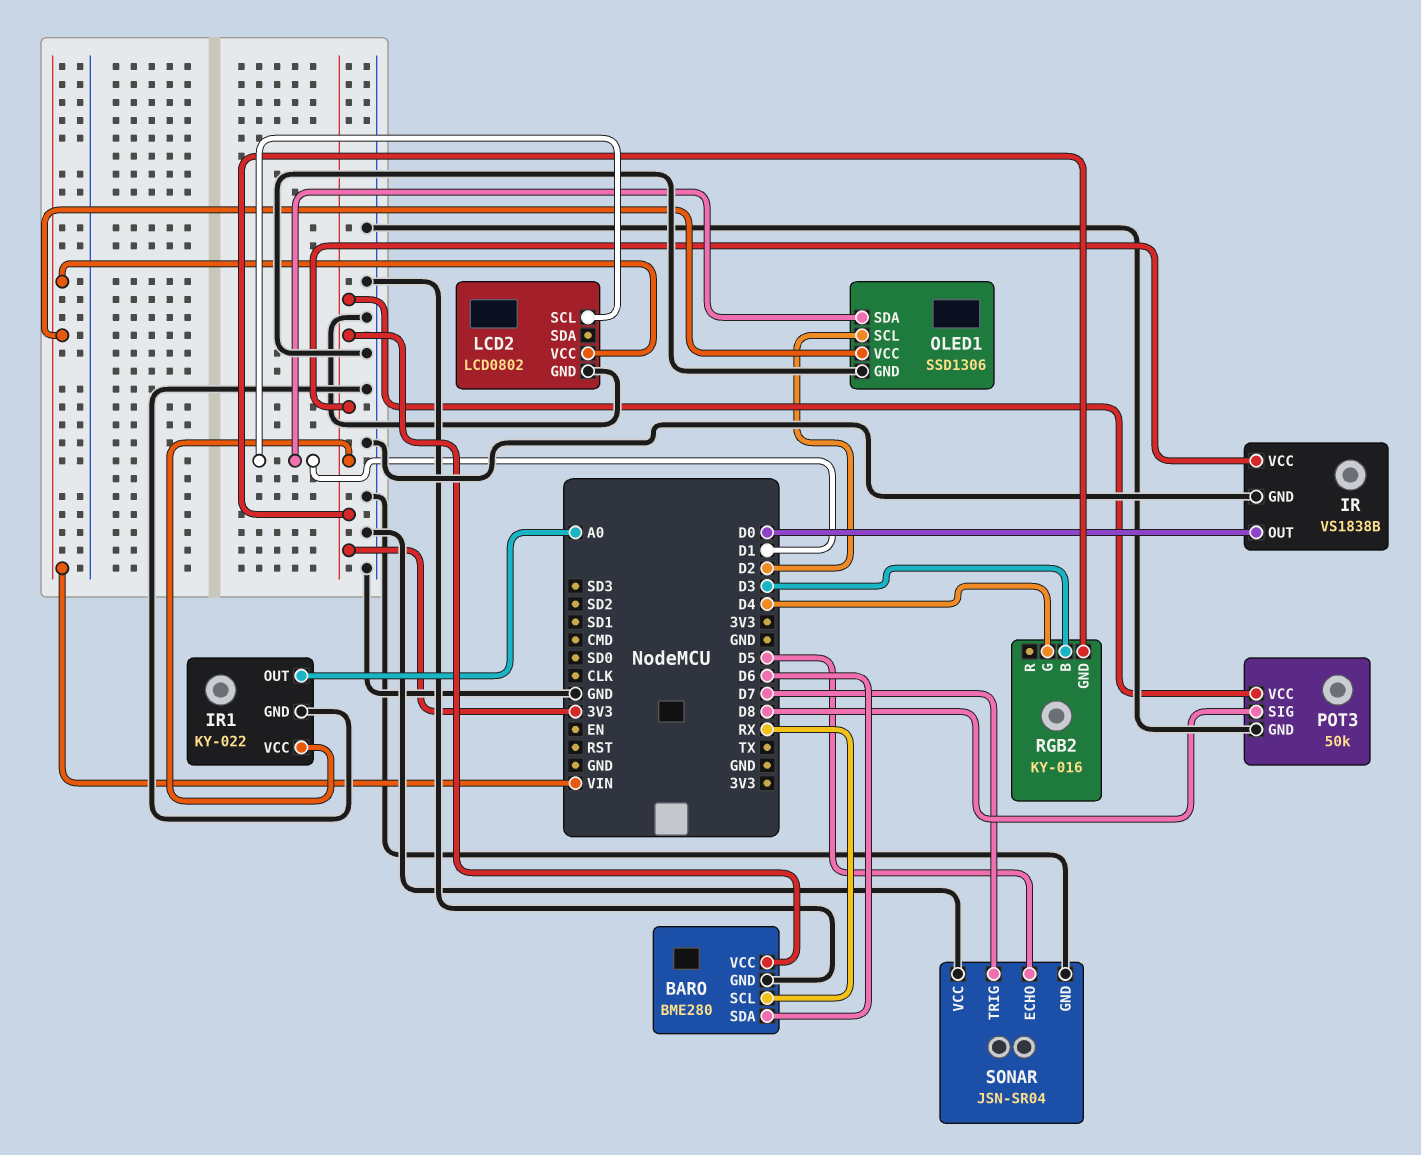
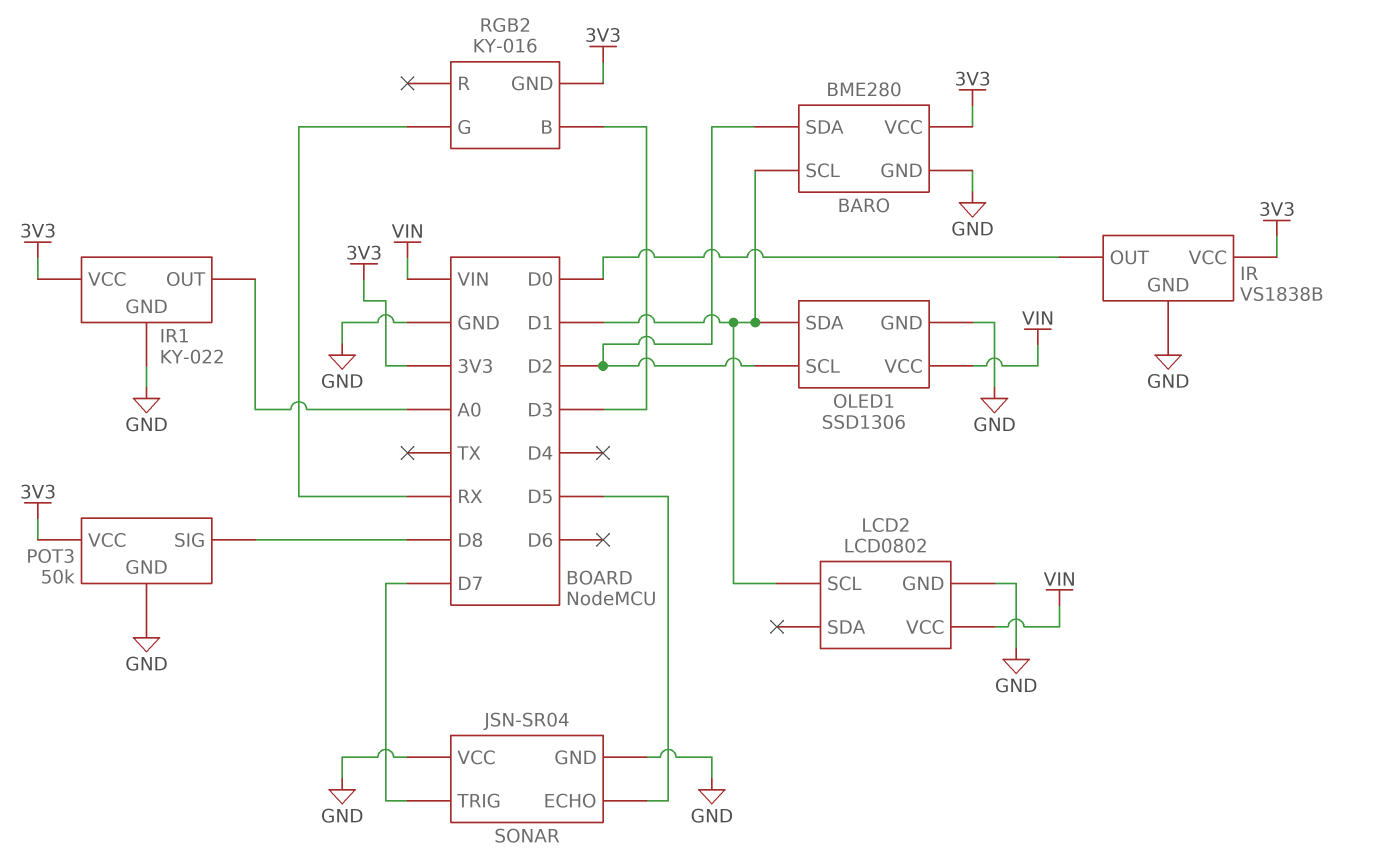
BARO pin SCL: RX -> D1
BARO pin SDA: D6 -> D2
RGB2 pin G: D4 -> RX

